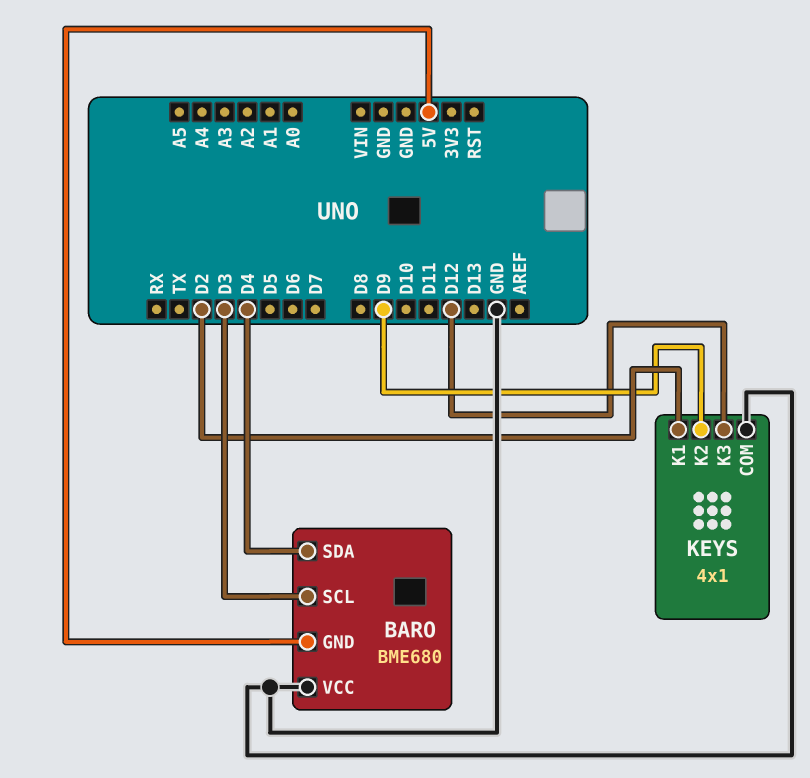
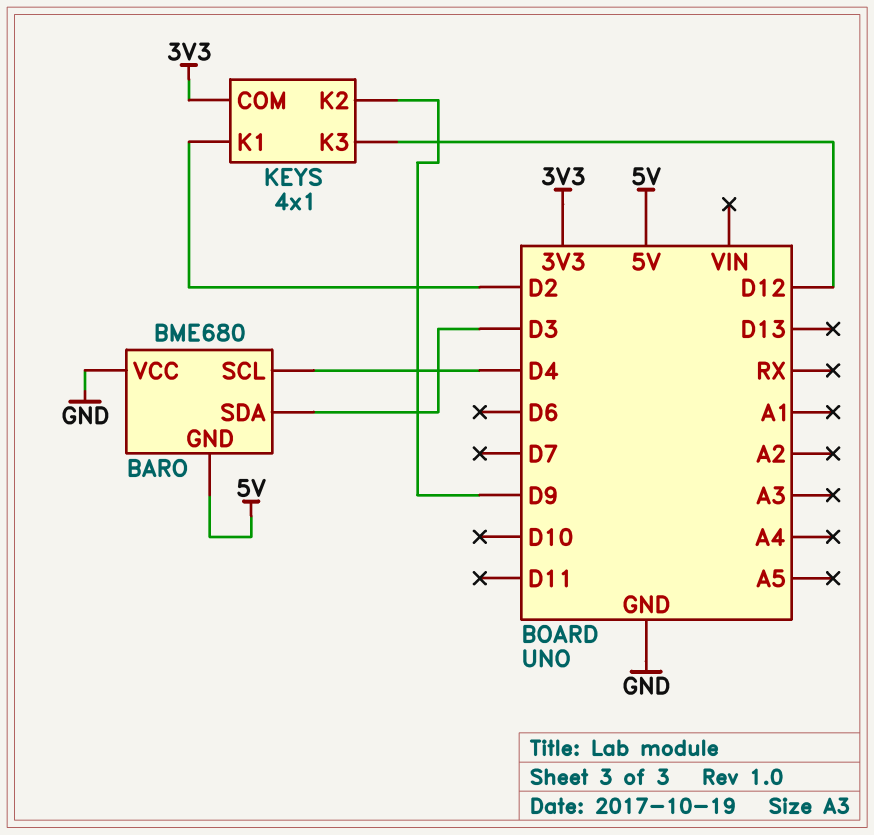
BARO pin SCL: D3 -> D4
BARO pin SDA: D4 -> D3
KEYS pin COM: GND -> 3V3

